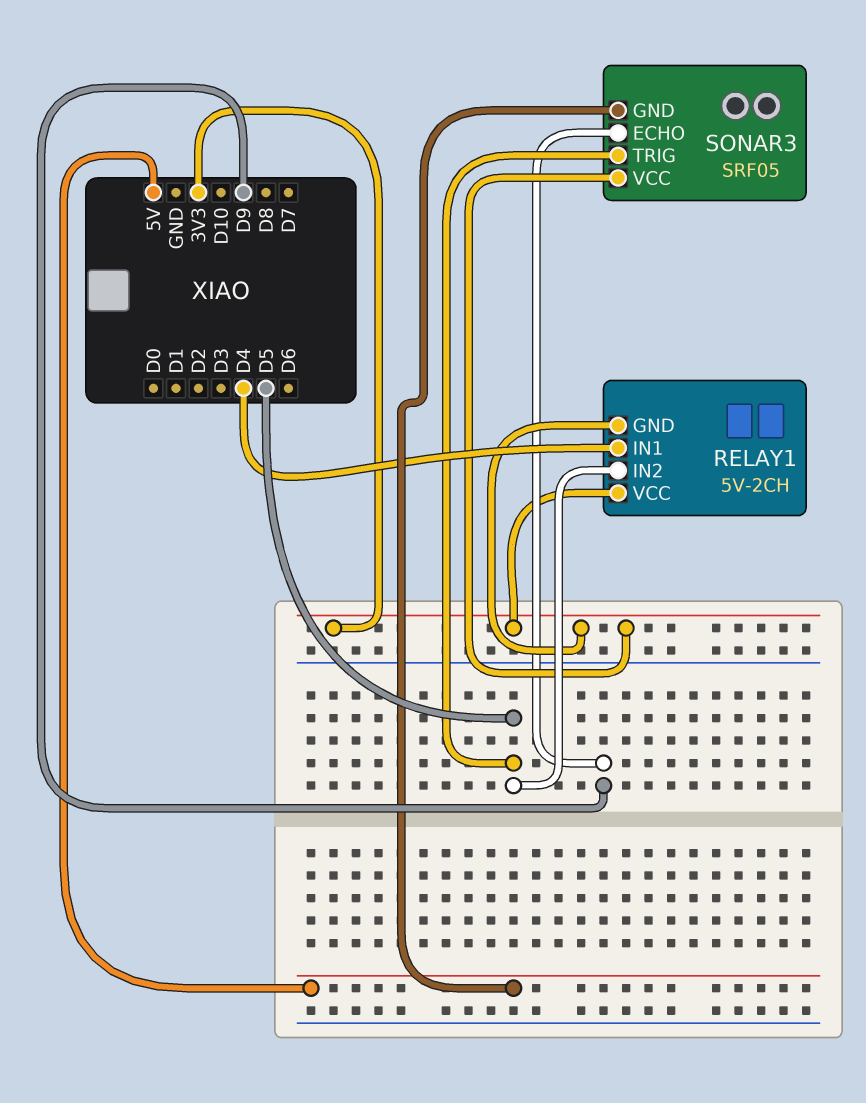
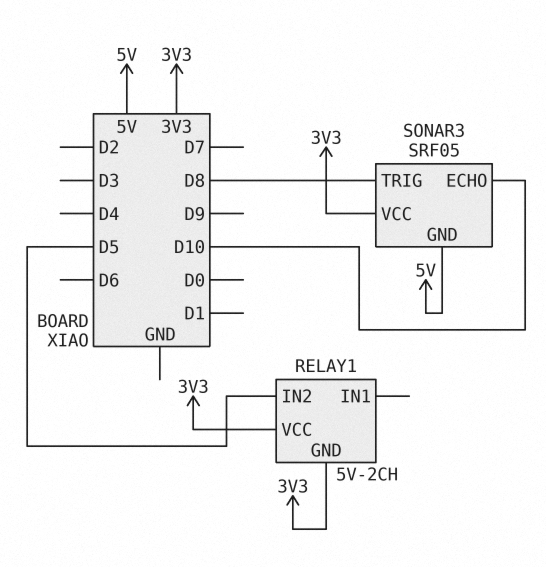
RELAY1 pin IN1: D4 -> none
SONAR3 pin ECHO: D9 -> D10
SONAR3 pin TRIG: D5 -> D8

